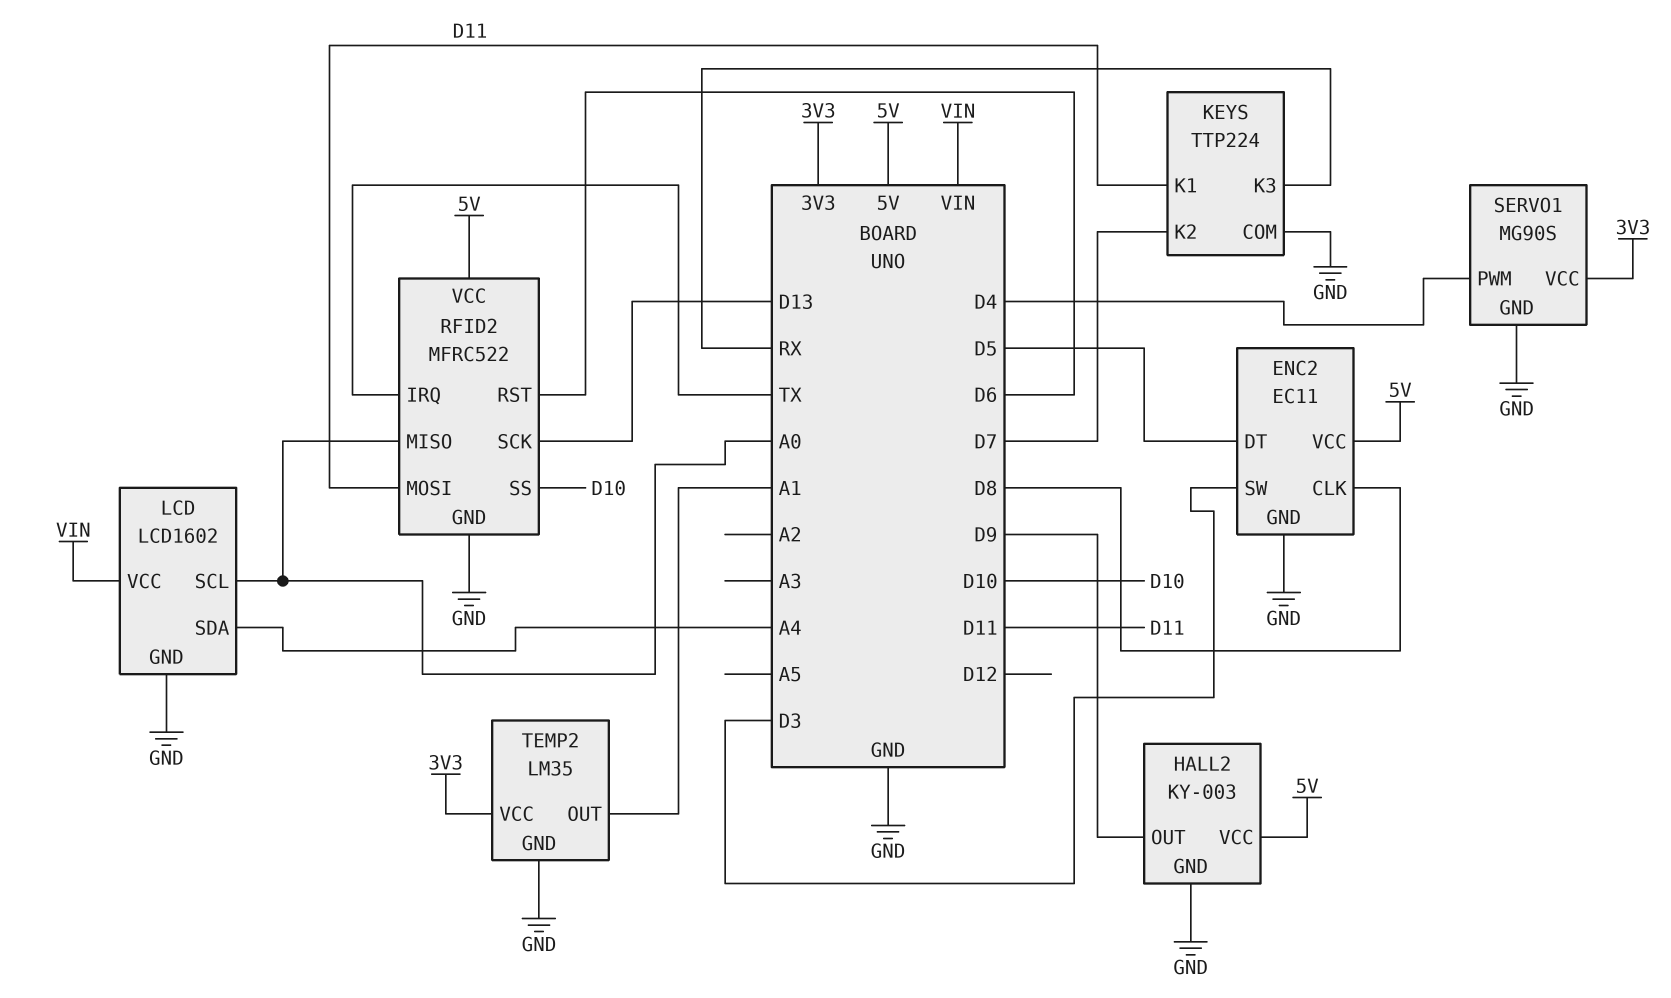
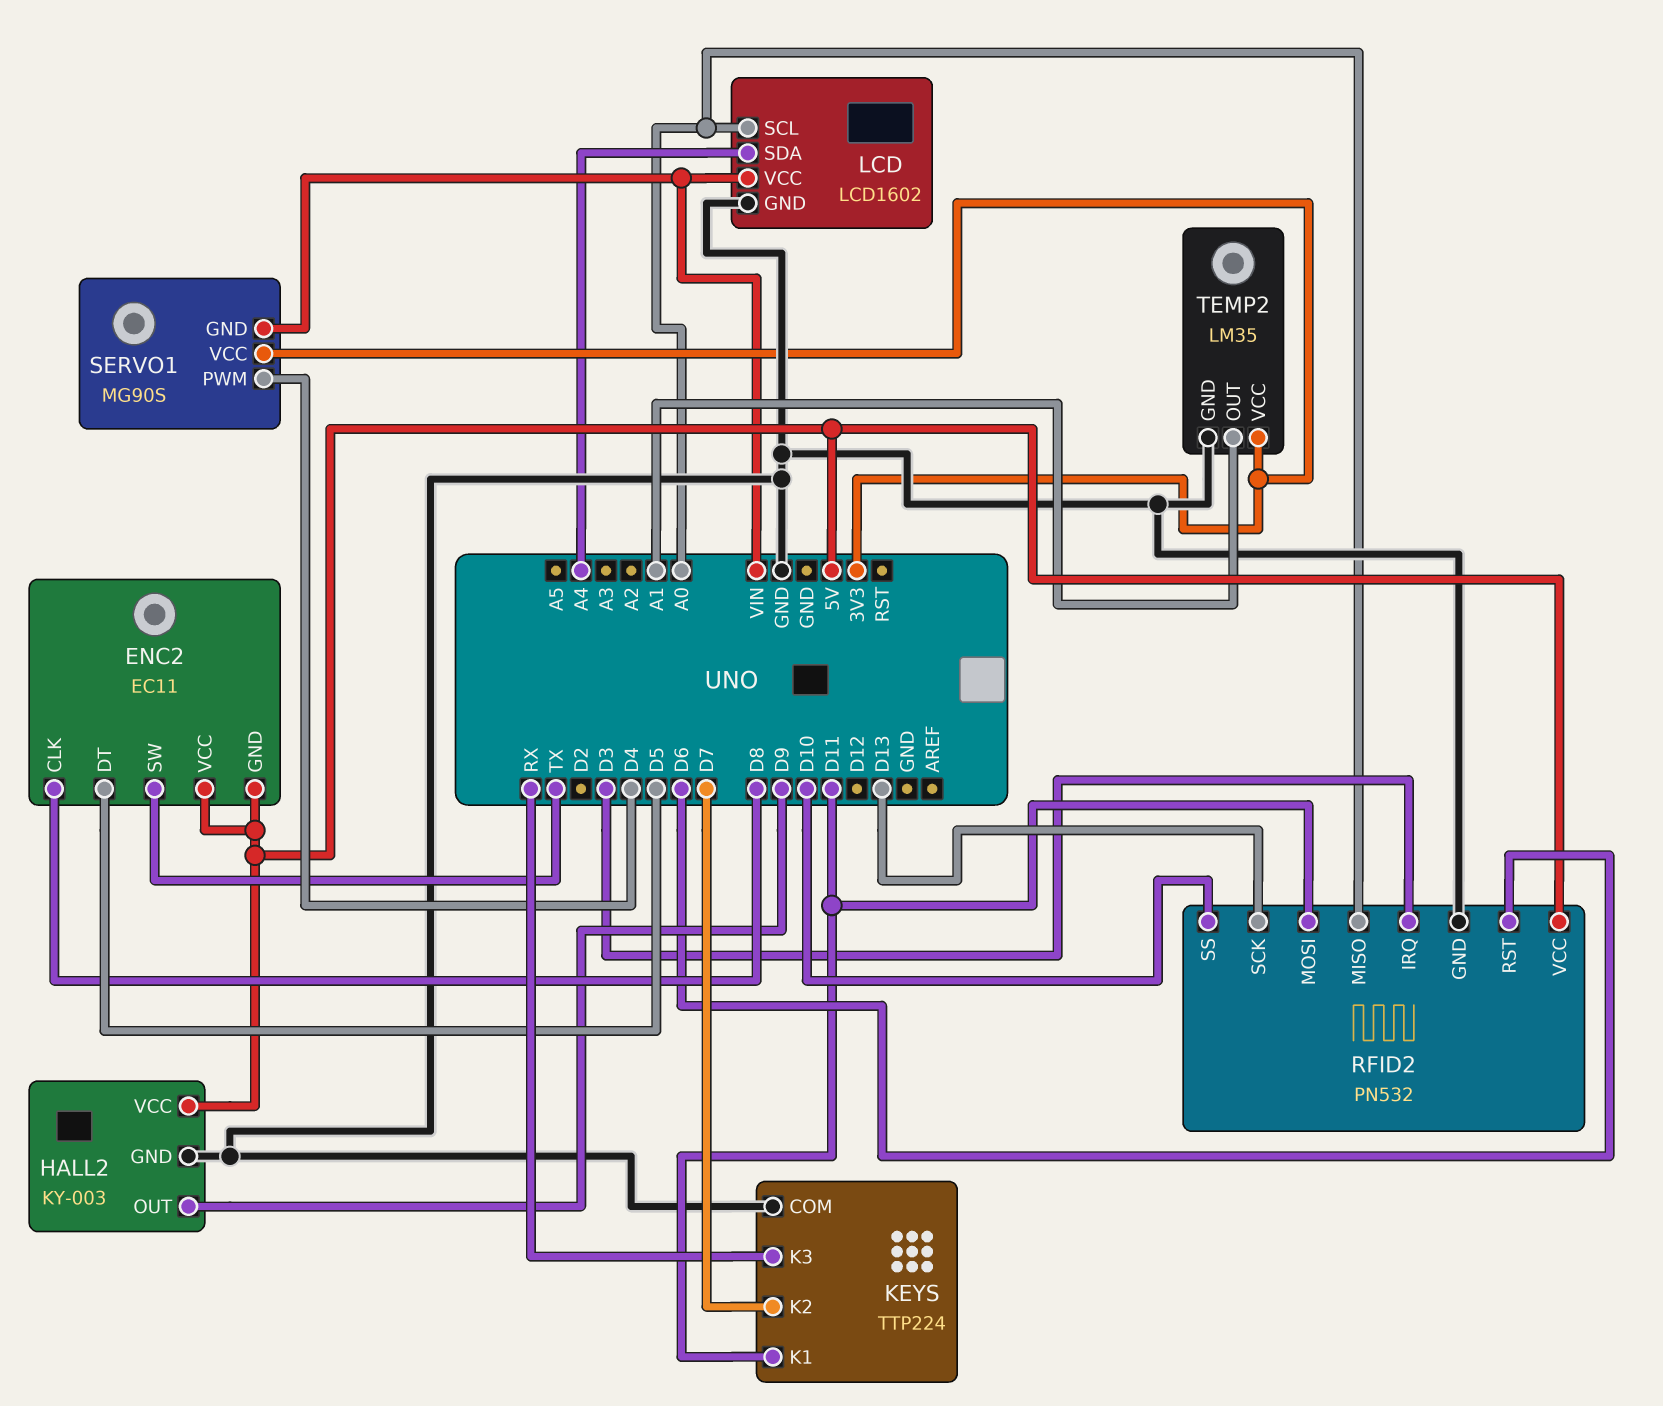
ENC2 pin GND: GND -> 5V
ENC2 pin SW: D3 -> TX
RFID2: MFRC522 -> PN532
RFID2 pin IRQ: TX -> D3
SERVO1 pin GND: GND -> VIN

